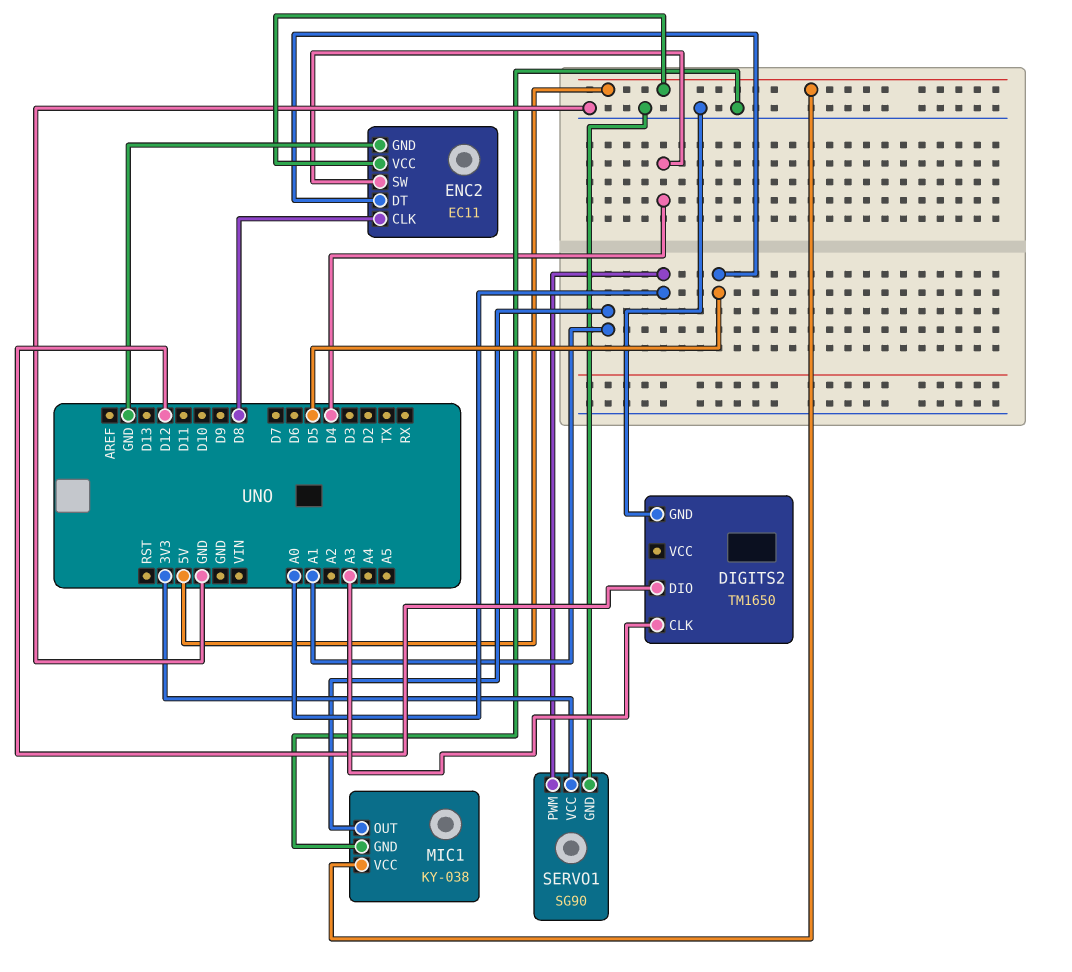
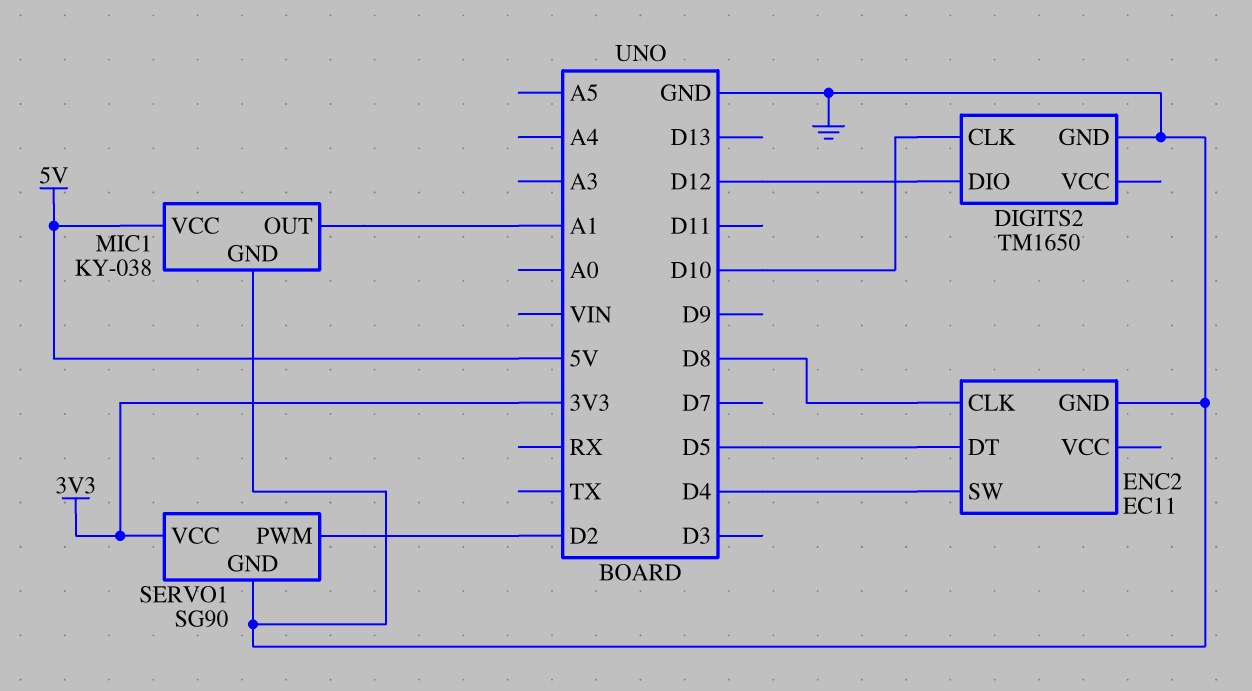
DIGITS2 pin CLK: A3 -> D10
ENC2 pin VCC: 5V -> none
SERVO1 pin PWM: A0 -> D2

